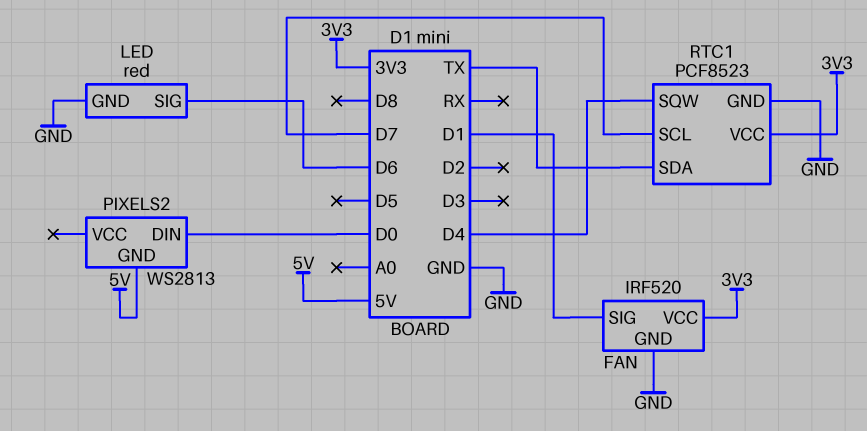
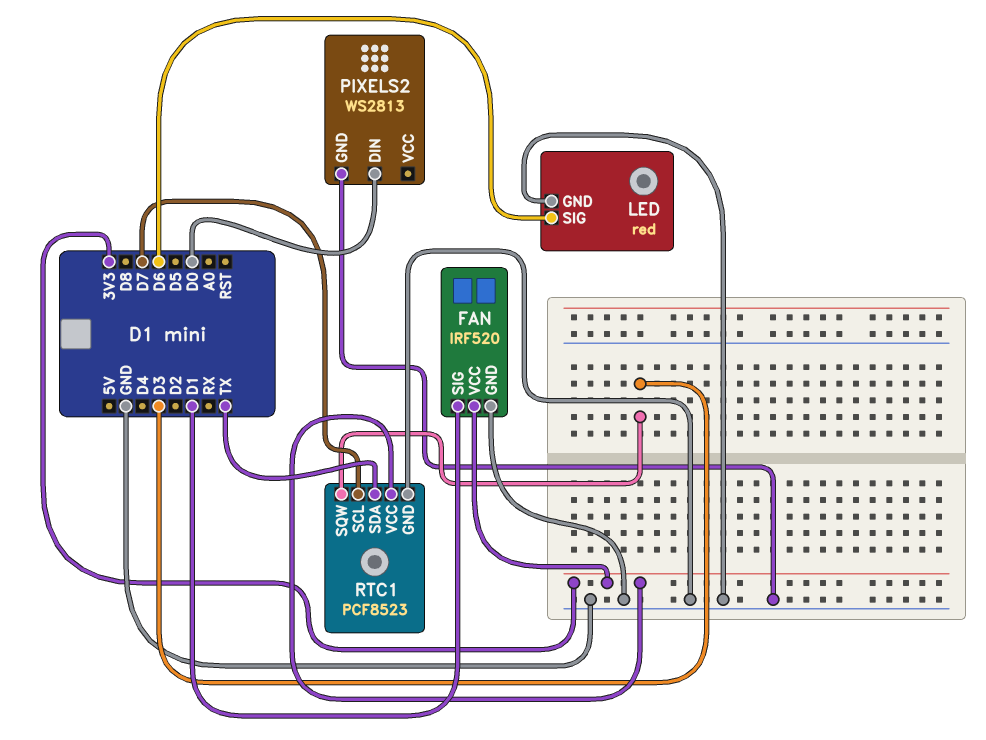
PIXELS2 pin GND: 5V -> GND
RTC1 pin SQW: D4 -> D3

